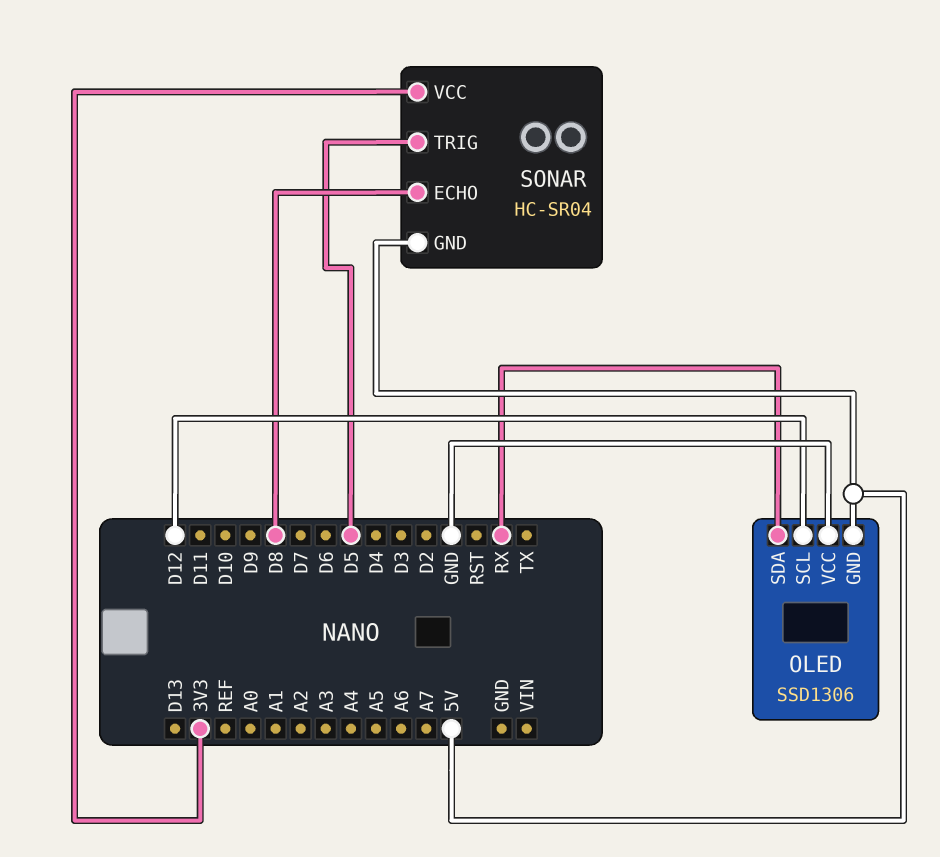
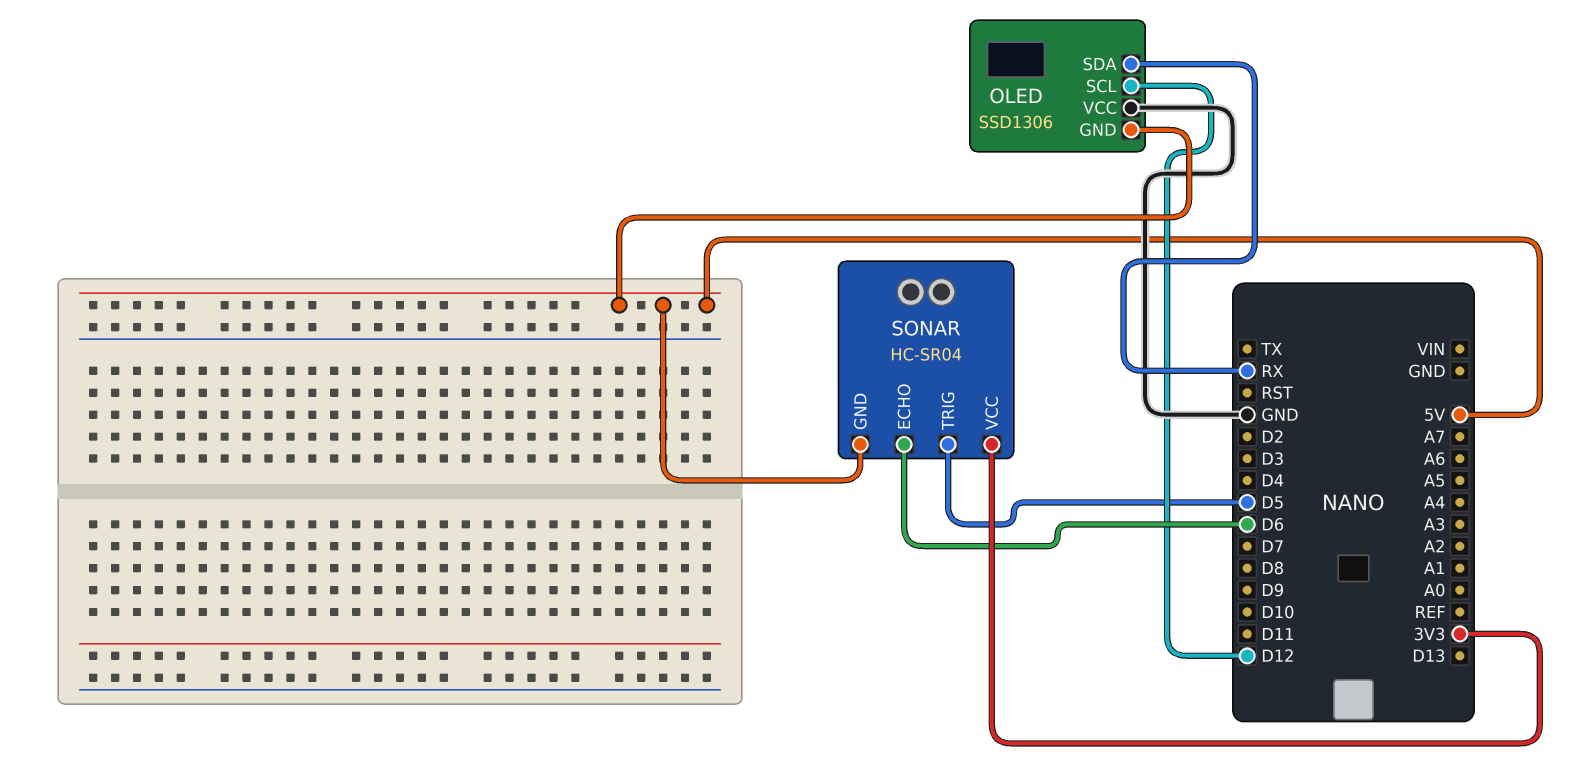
SONAR pin ECHO: D8 -> D6

